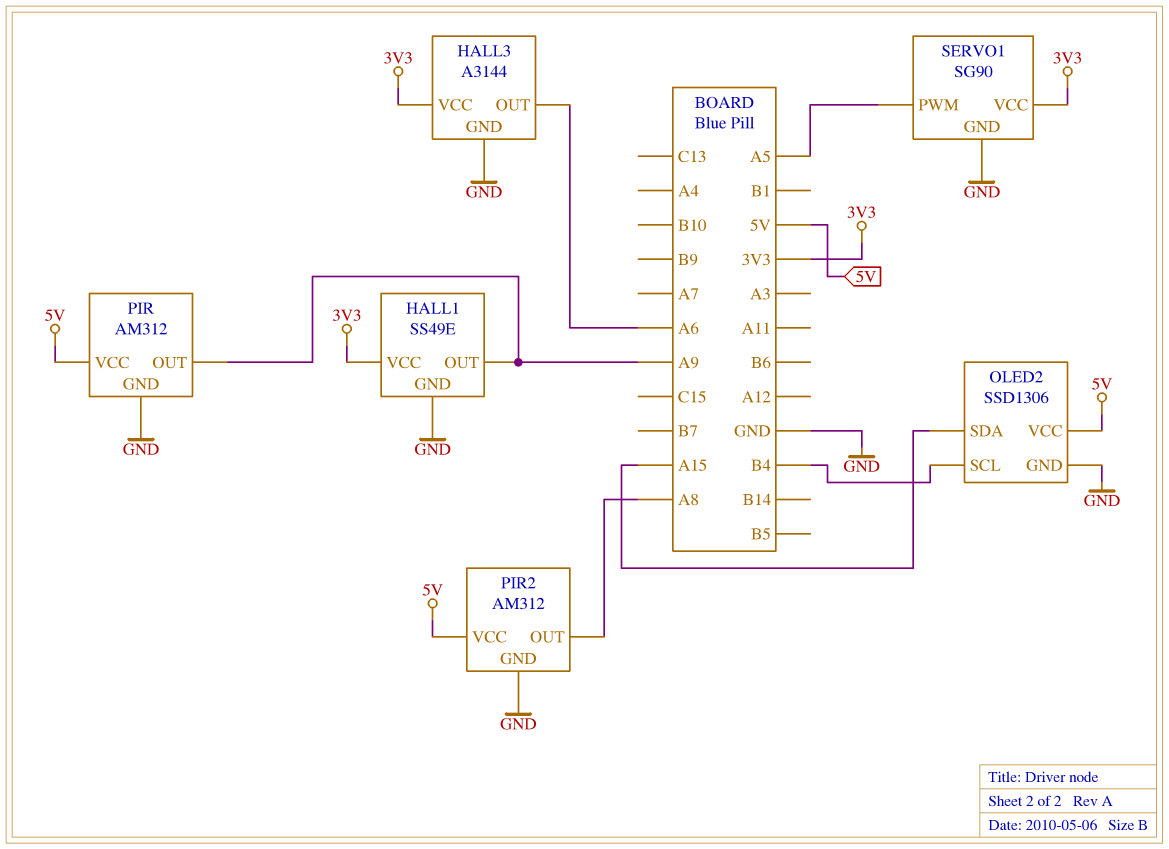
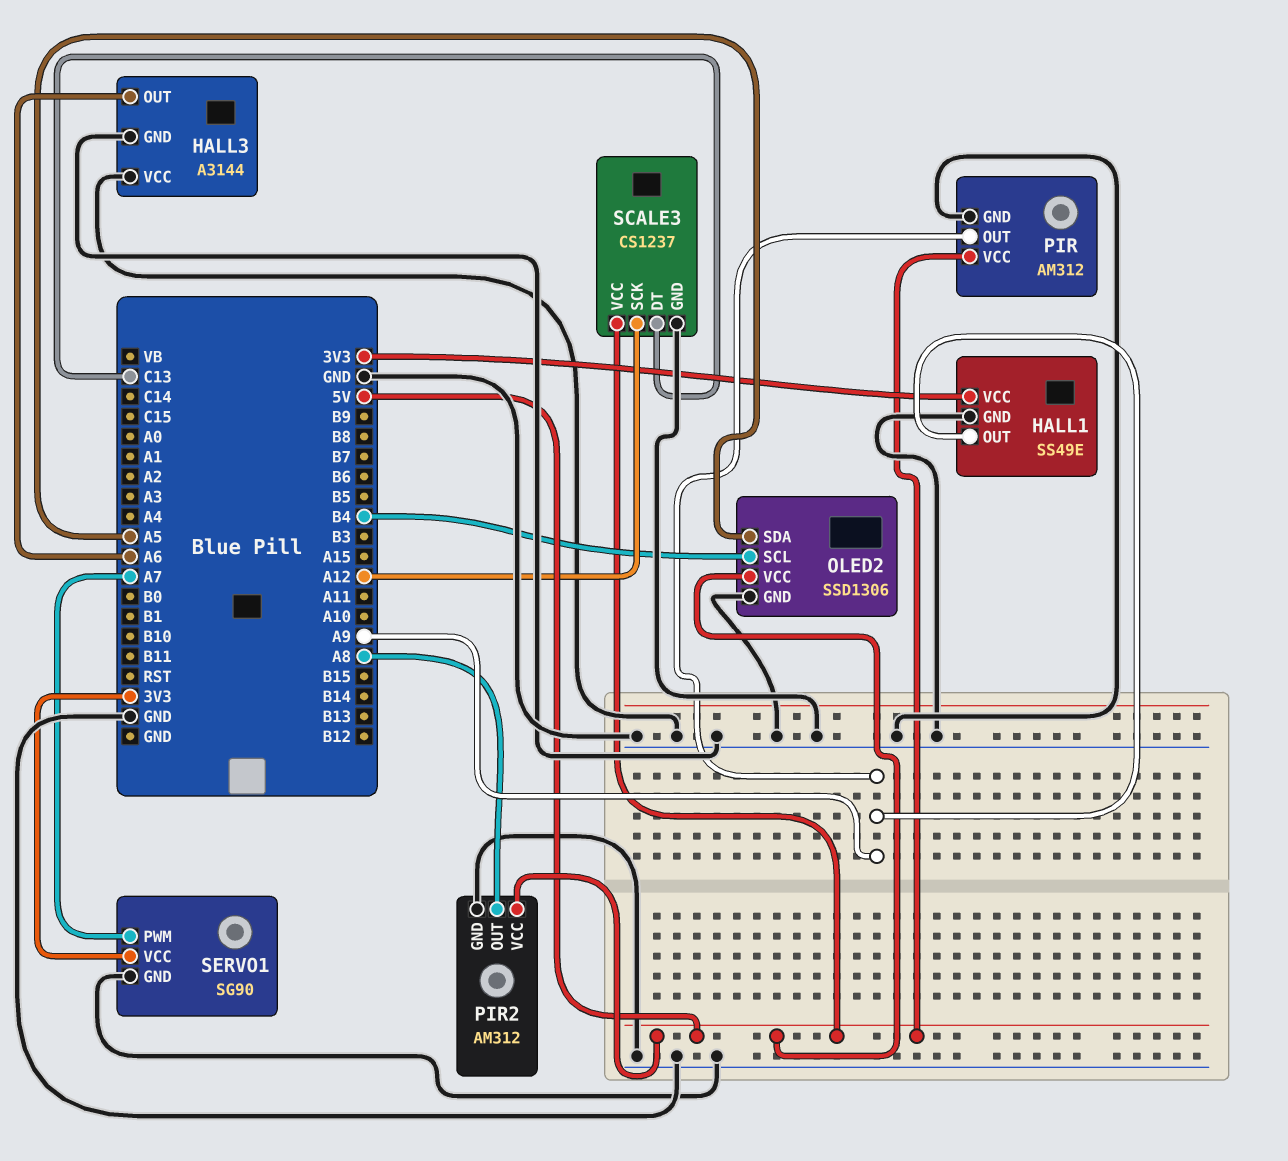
HALL3 pin VCC: 3V3 -> GND
OLED2 pin SDA: A15 -> A5
SCALE3: none -> CS1237
SCALE3 pin DT: none -> C13
SCALE3 pin GND: none -> GND
SCALE3 pin SCK: none -> A12
SCALE3 pin VCC: none -> 5V
SERVO1 pin PWM: A5 -> A7

